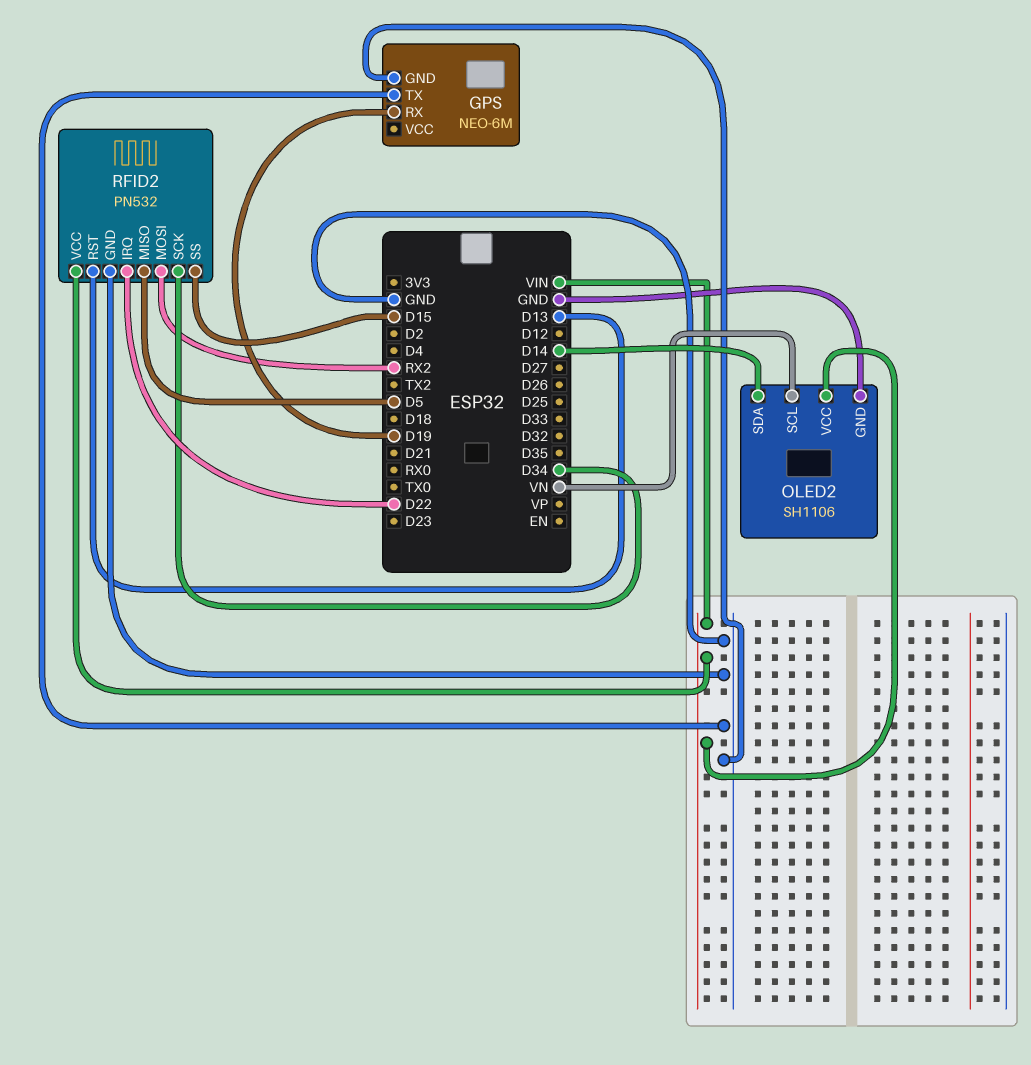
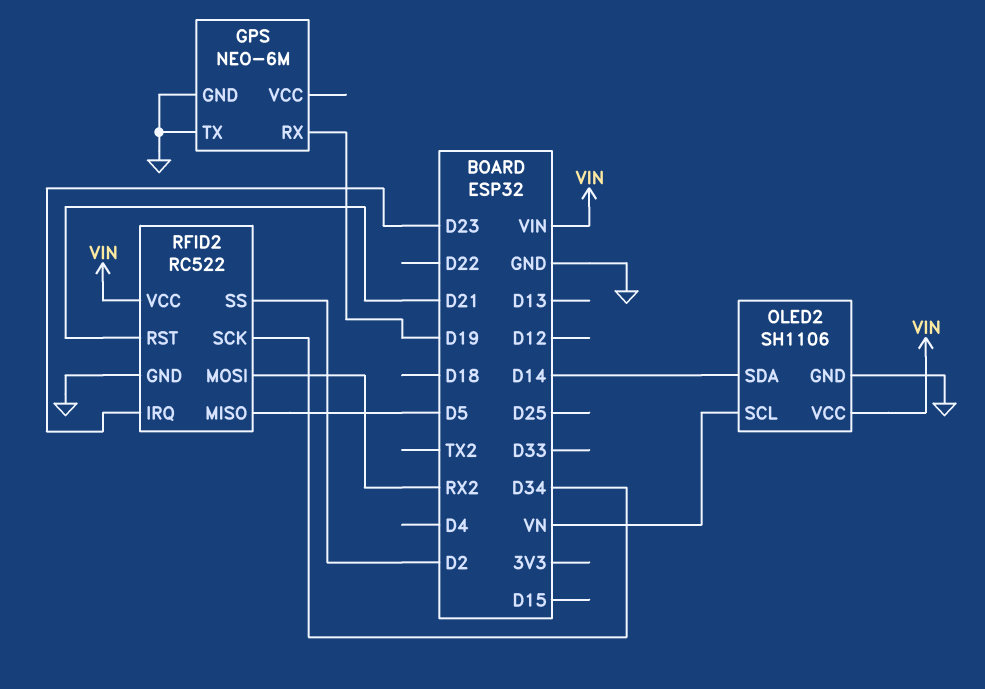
RFID2: PN532 -> RC522
RFID2 pin IRQ: D22 -> D23
RFID2 pin RST: D13 -> D21
RFID2 pin SS: D15 -> D2

